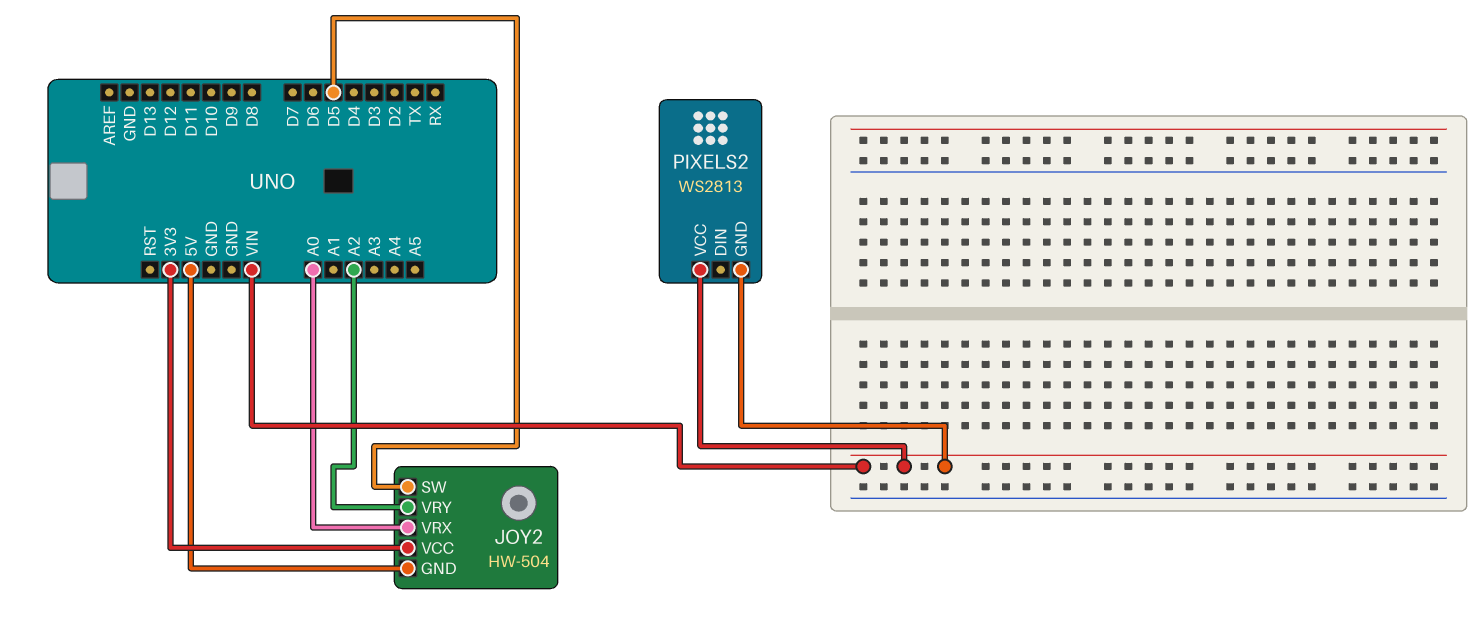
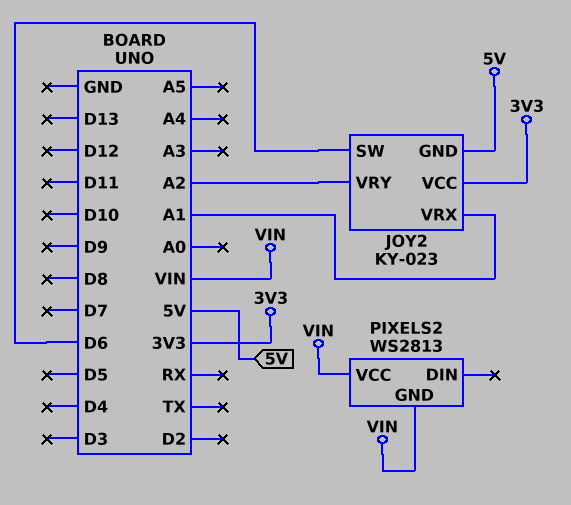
JOY2: HW-504 -> KY-023
JOY2 pin SW: D5 -> D6
JOY2 pin VRX: A0 -> A1

